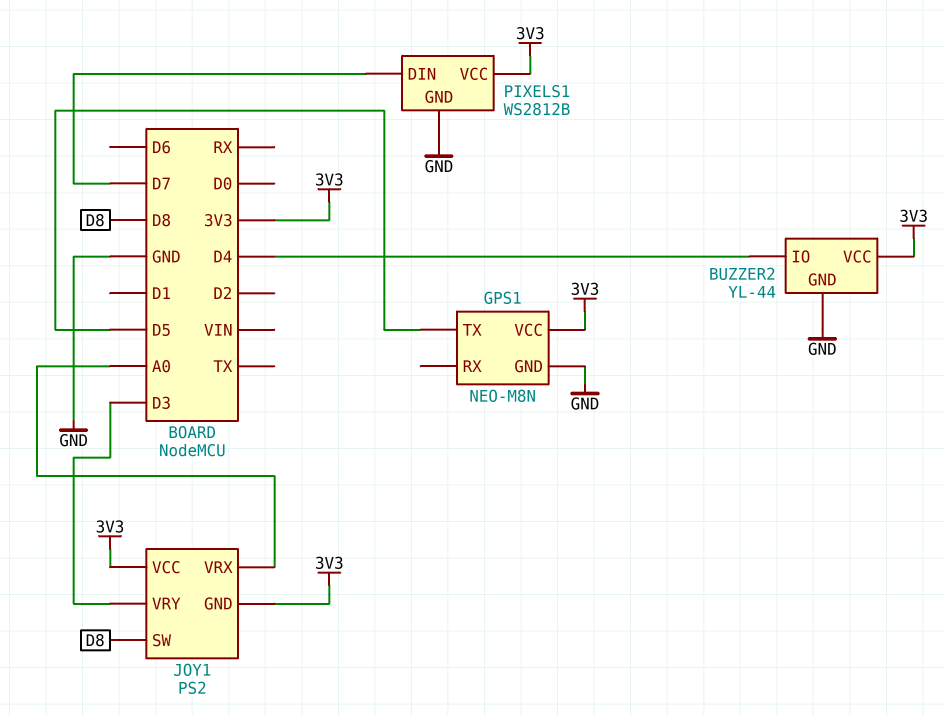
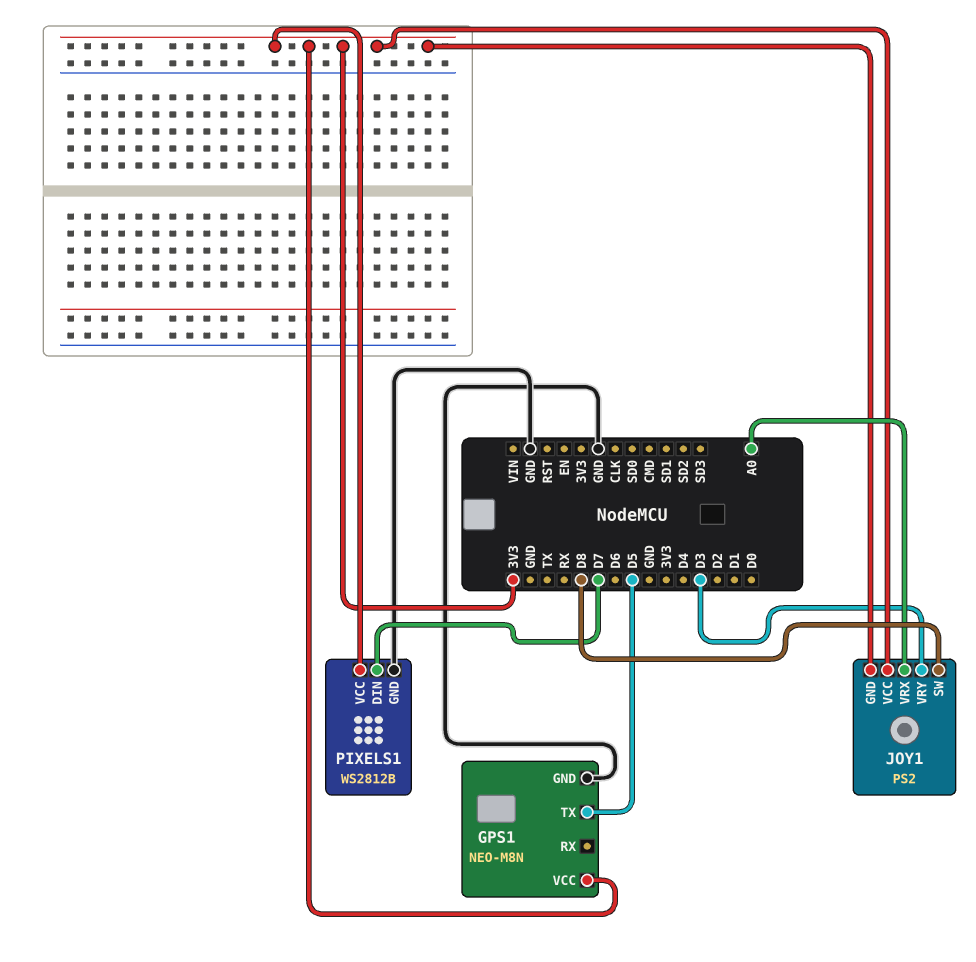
BUZZER2: YL-44 -> none
BUZZER2 pin GND: GND -> none
BUZZER2 pin IO: D4 -> none
BUZZER2 pin VCC: 3V3 -> none

